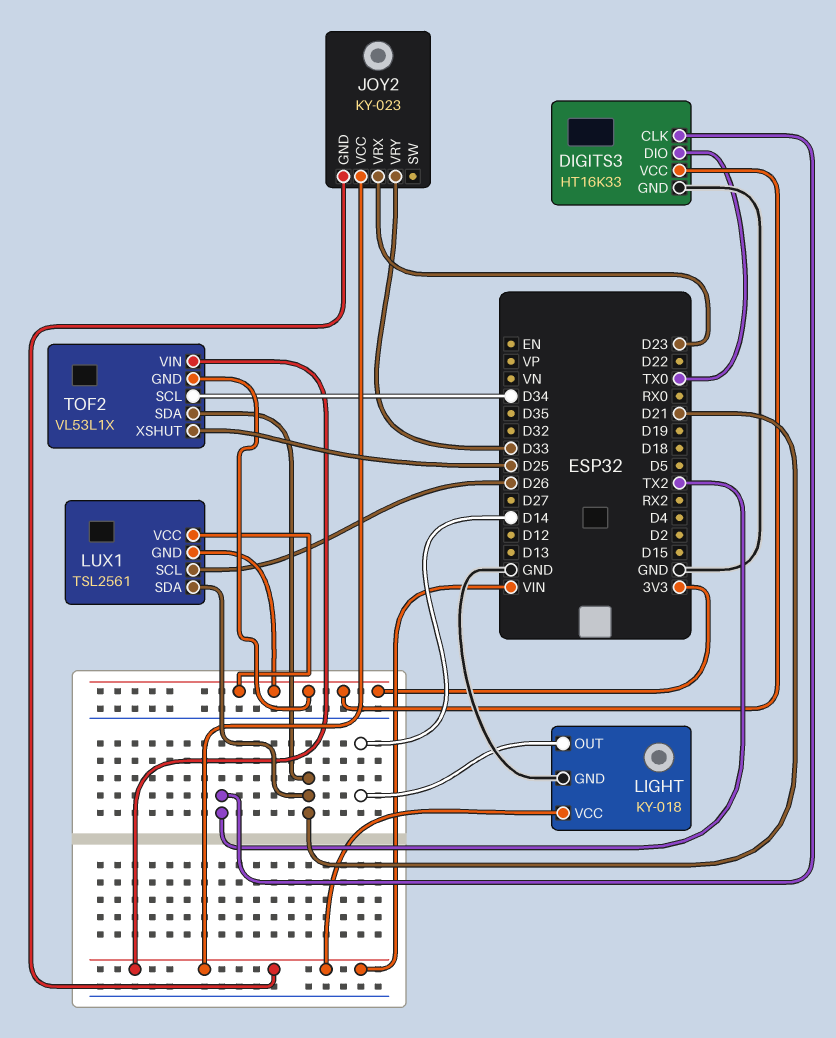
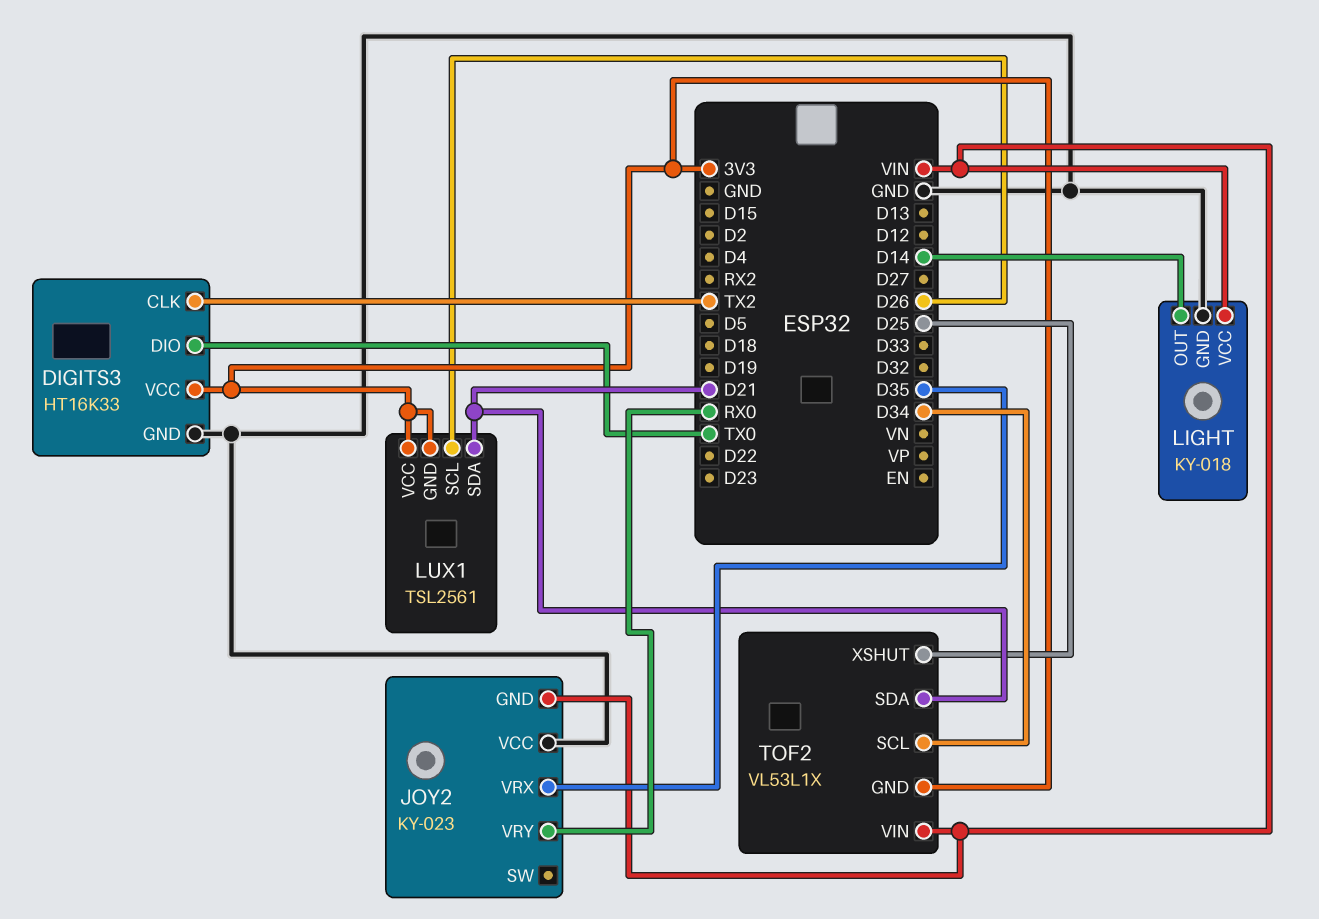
JOY2 pin VCC: VIN -> GND
JOY2 pin VRX: D23 -> D35
JOY2 pin VRY: D33 -> RX0

